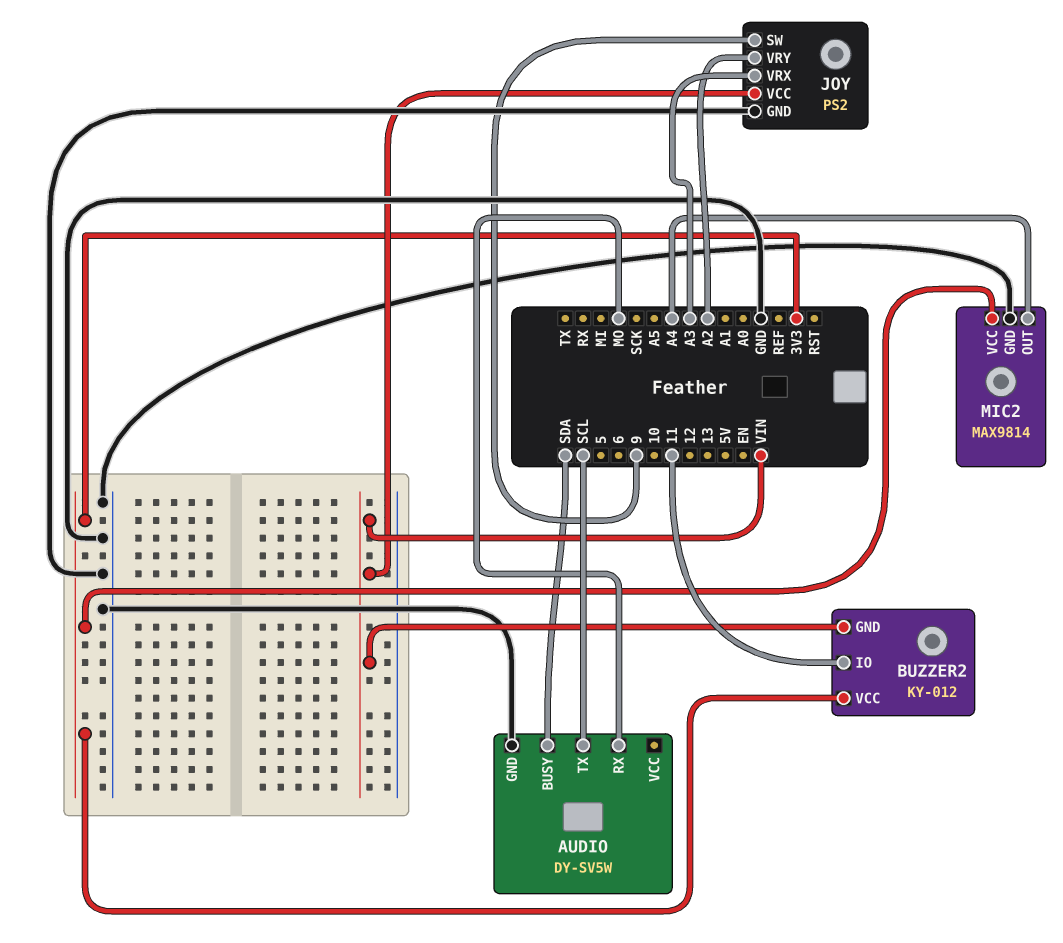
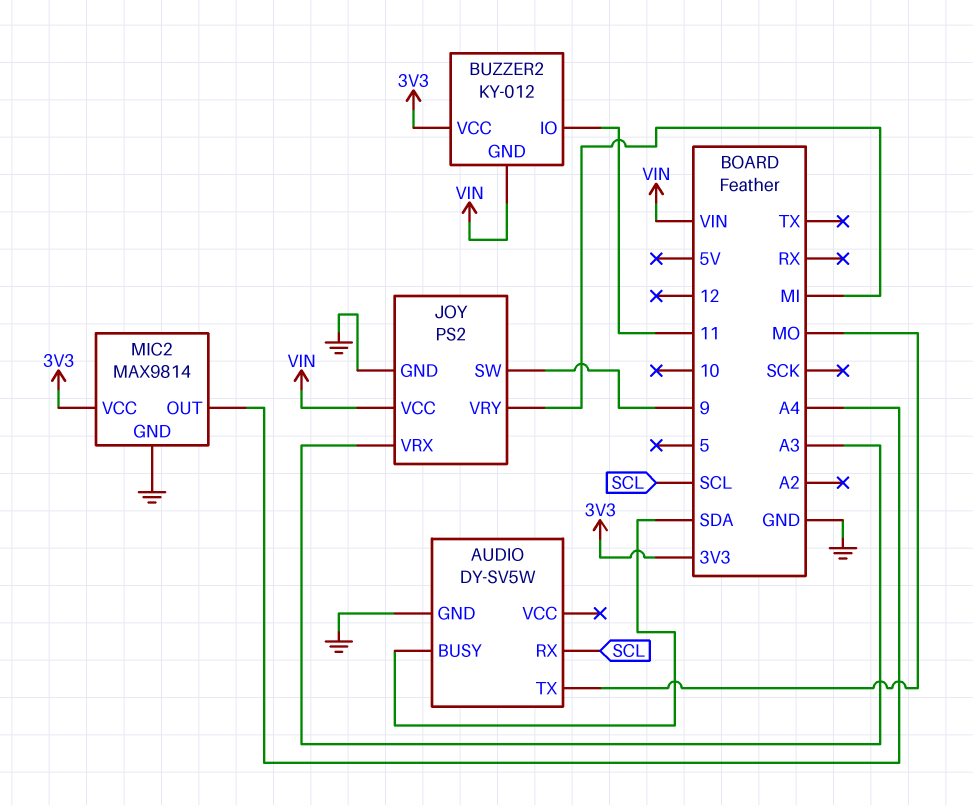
AUDIO pin RX: MO -> SCL
AUDIO pin TX: SCL -> MO
JOY pin VRY: A2 -> MI

